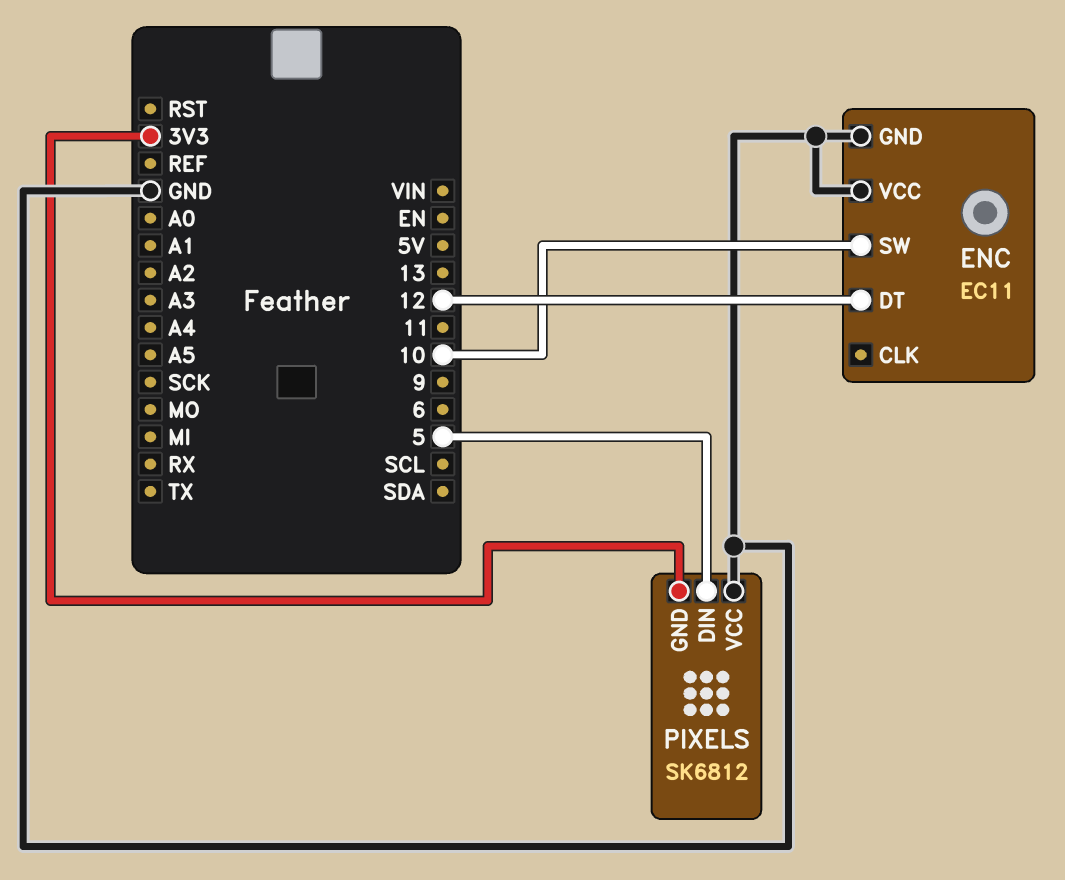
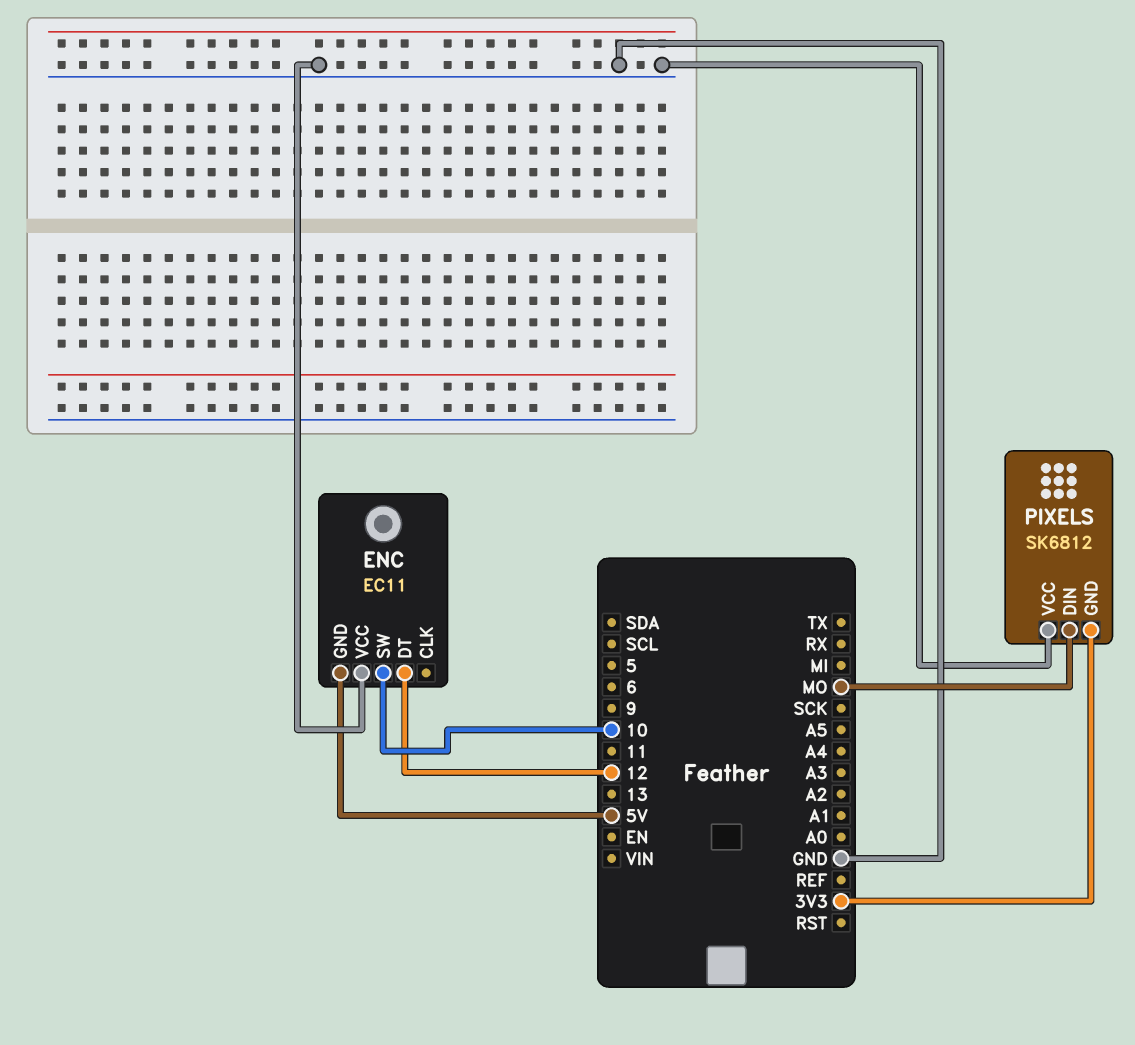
ENC pin GND: GND -> 5V
PIXELS pin DIN: 5 -> MO

